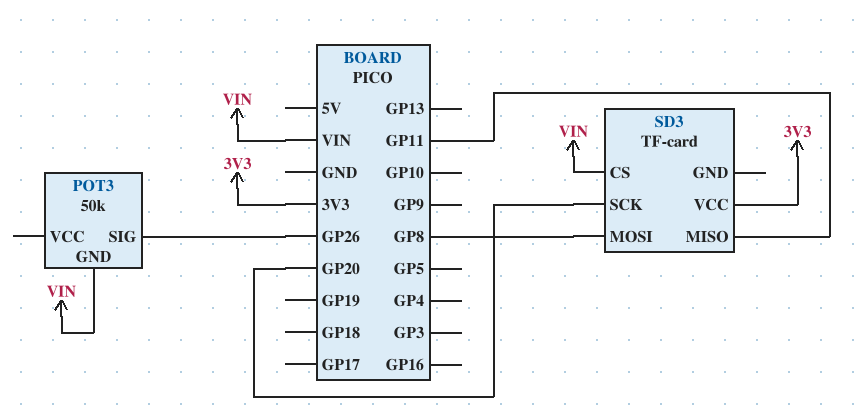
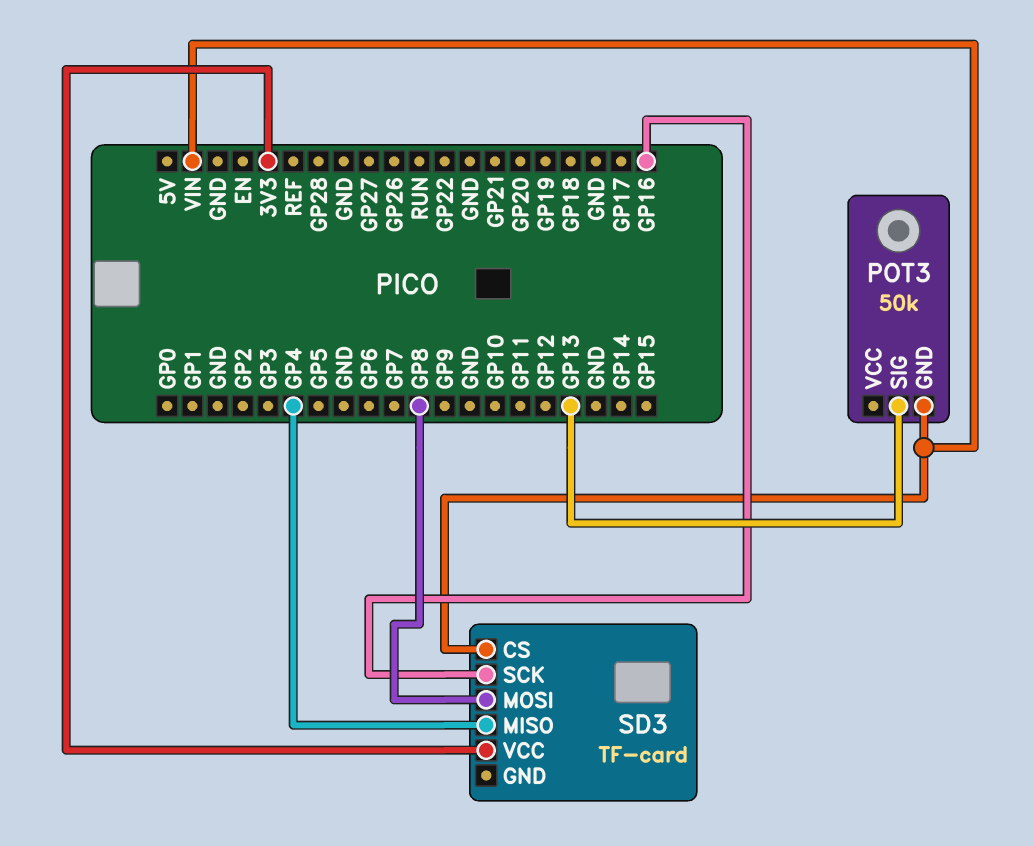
POT3 pin SIG: GP26 -> GP13
SD3 pin MISO: GP11 -> GP4
SD3 pin SCK: GP20 -> GP16

